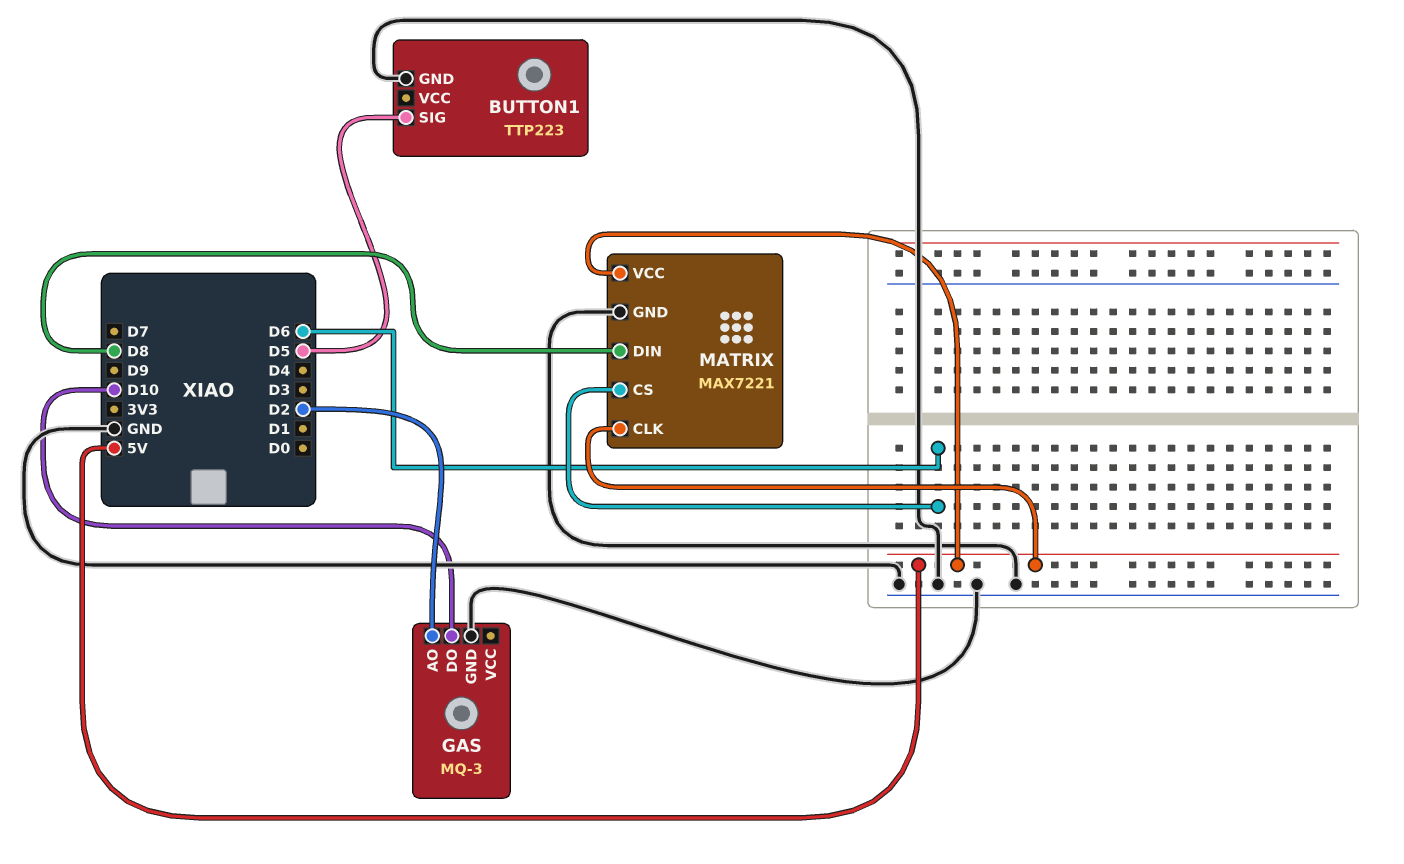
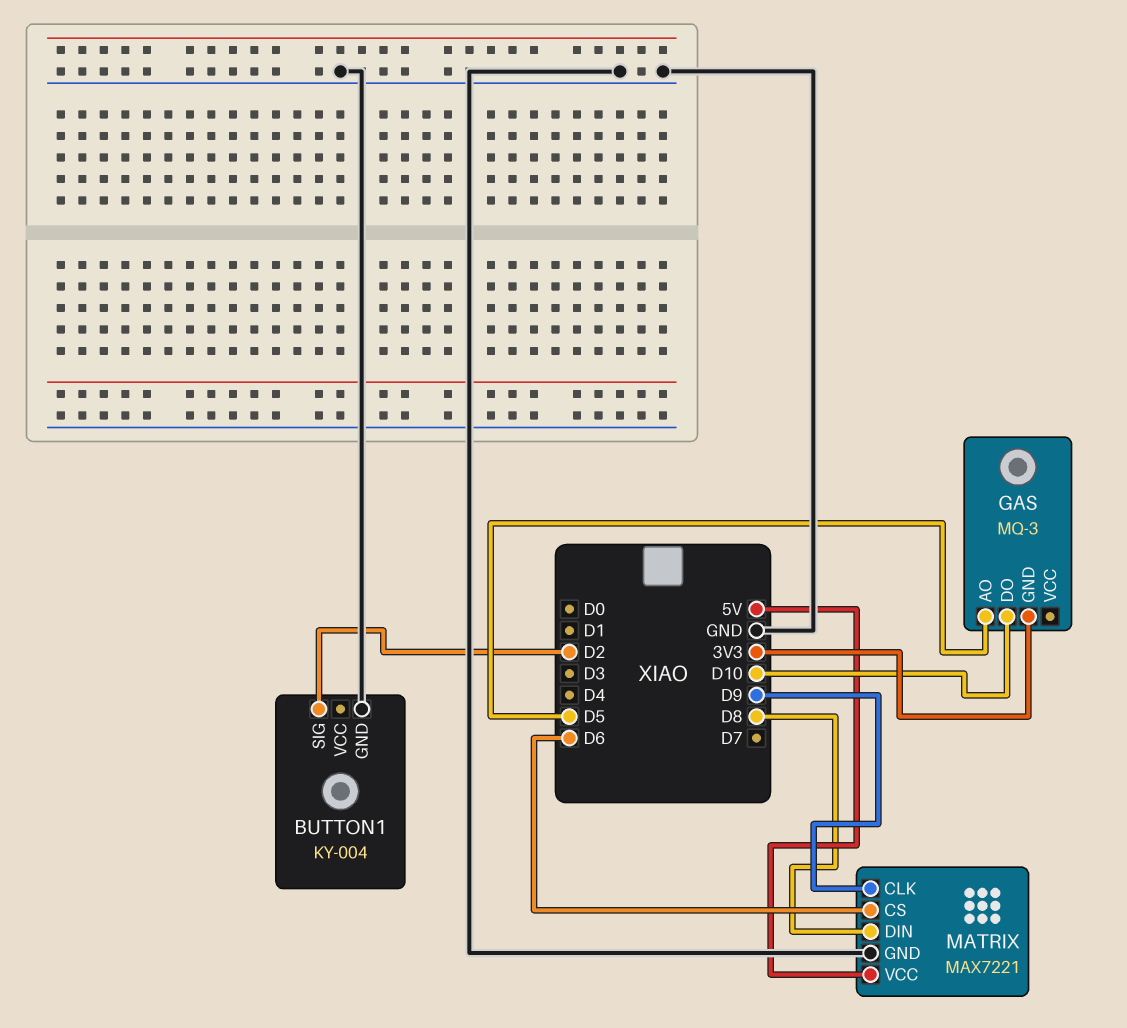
BUTTON1: TTP223 -> KY-004
BUTTON1 pin SIG: D5 -> D2
GAS pin AO: D2 -> D5
GAS pin GND: GND -> 3V3
MATRIX pin CLK: 5V -> D9

